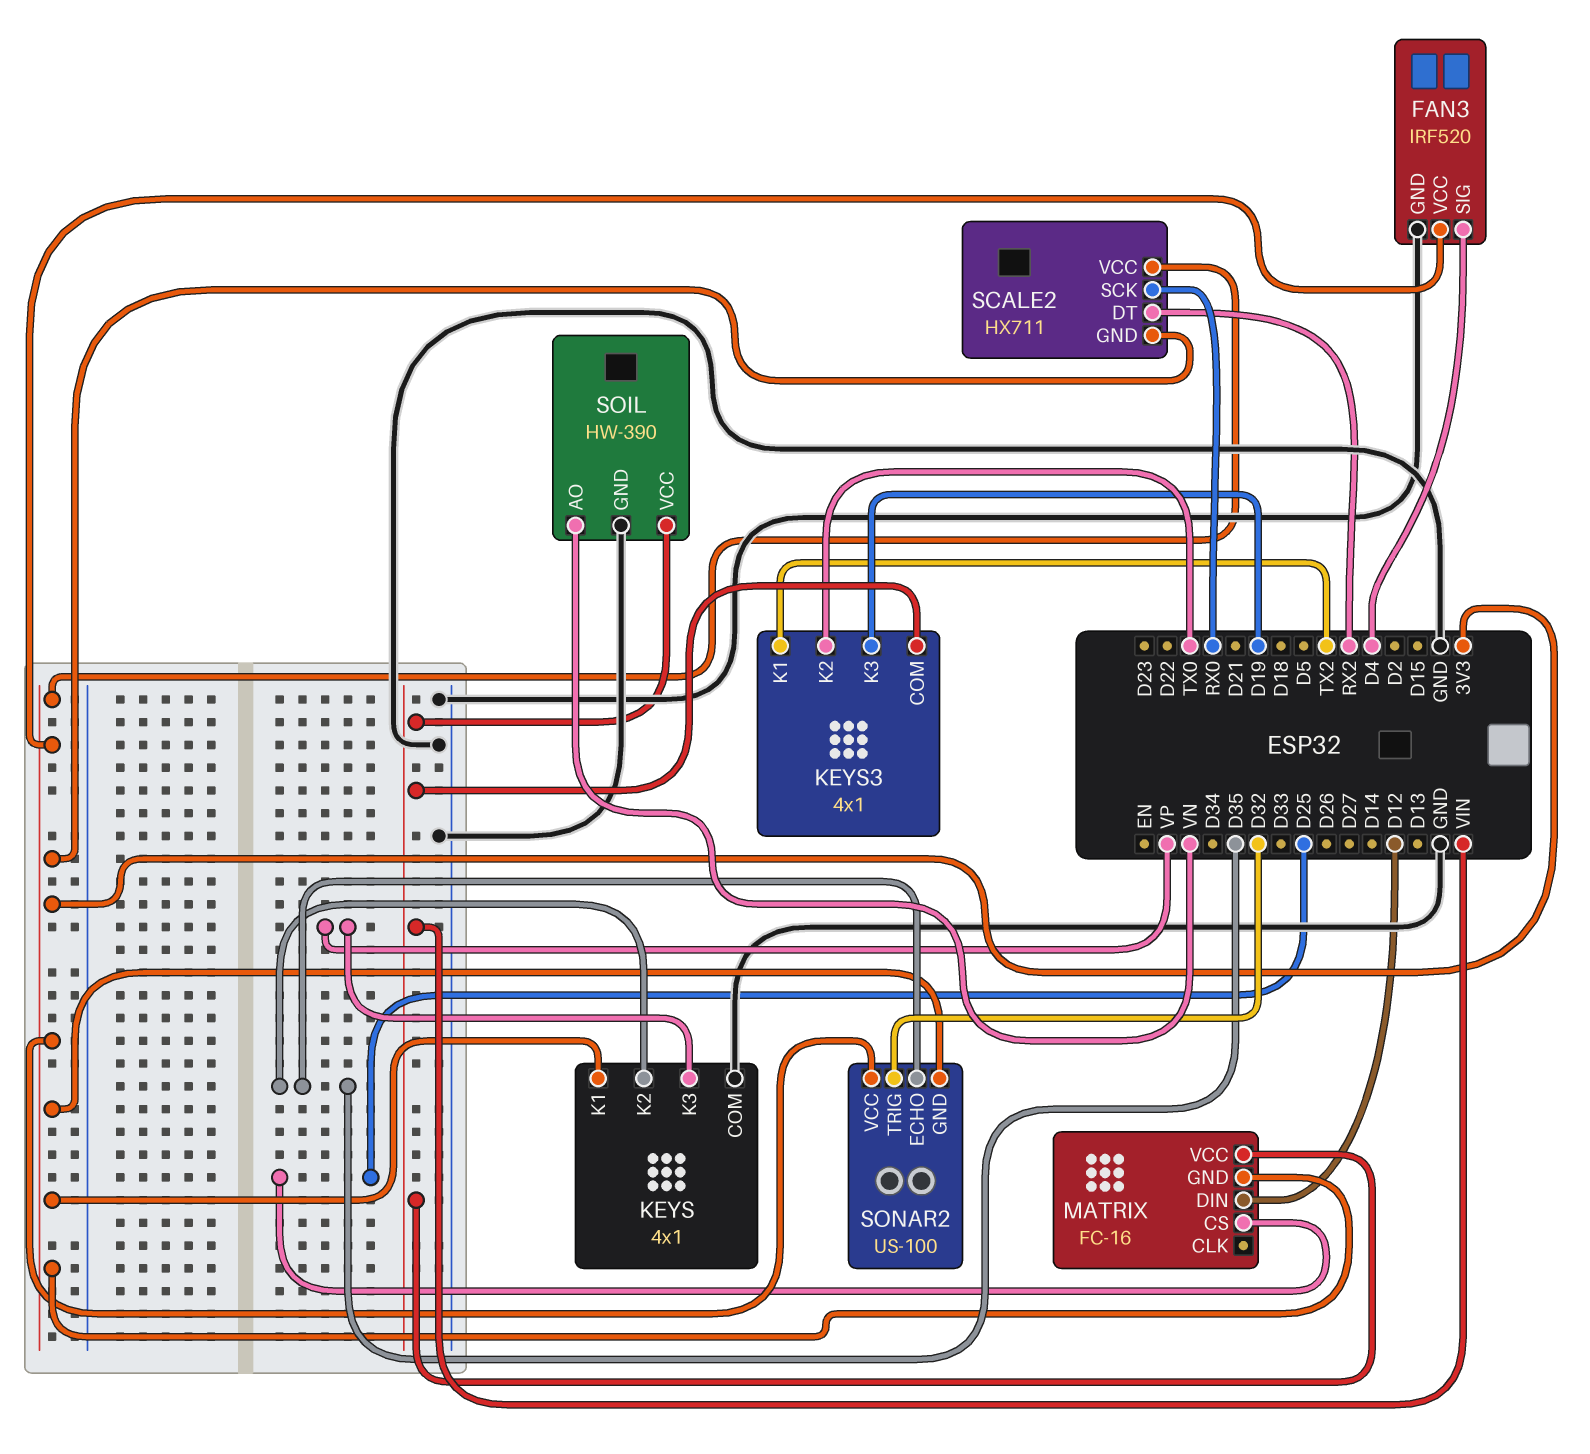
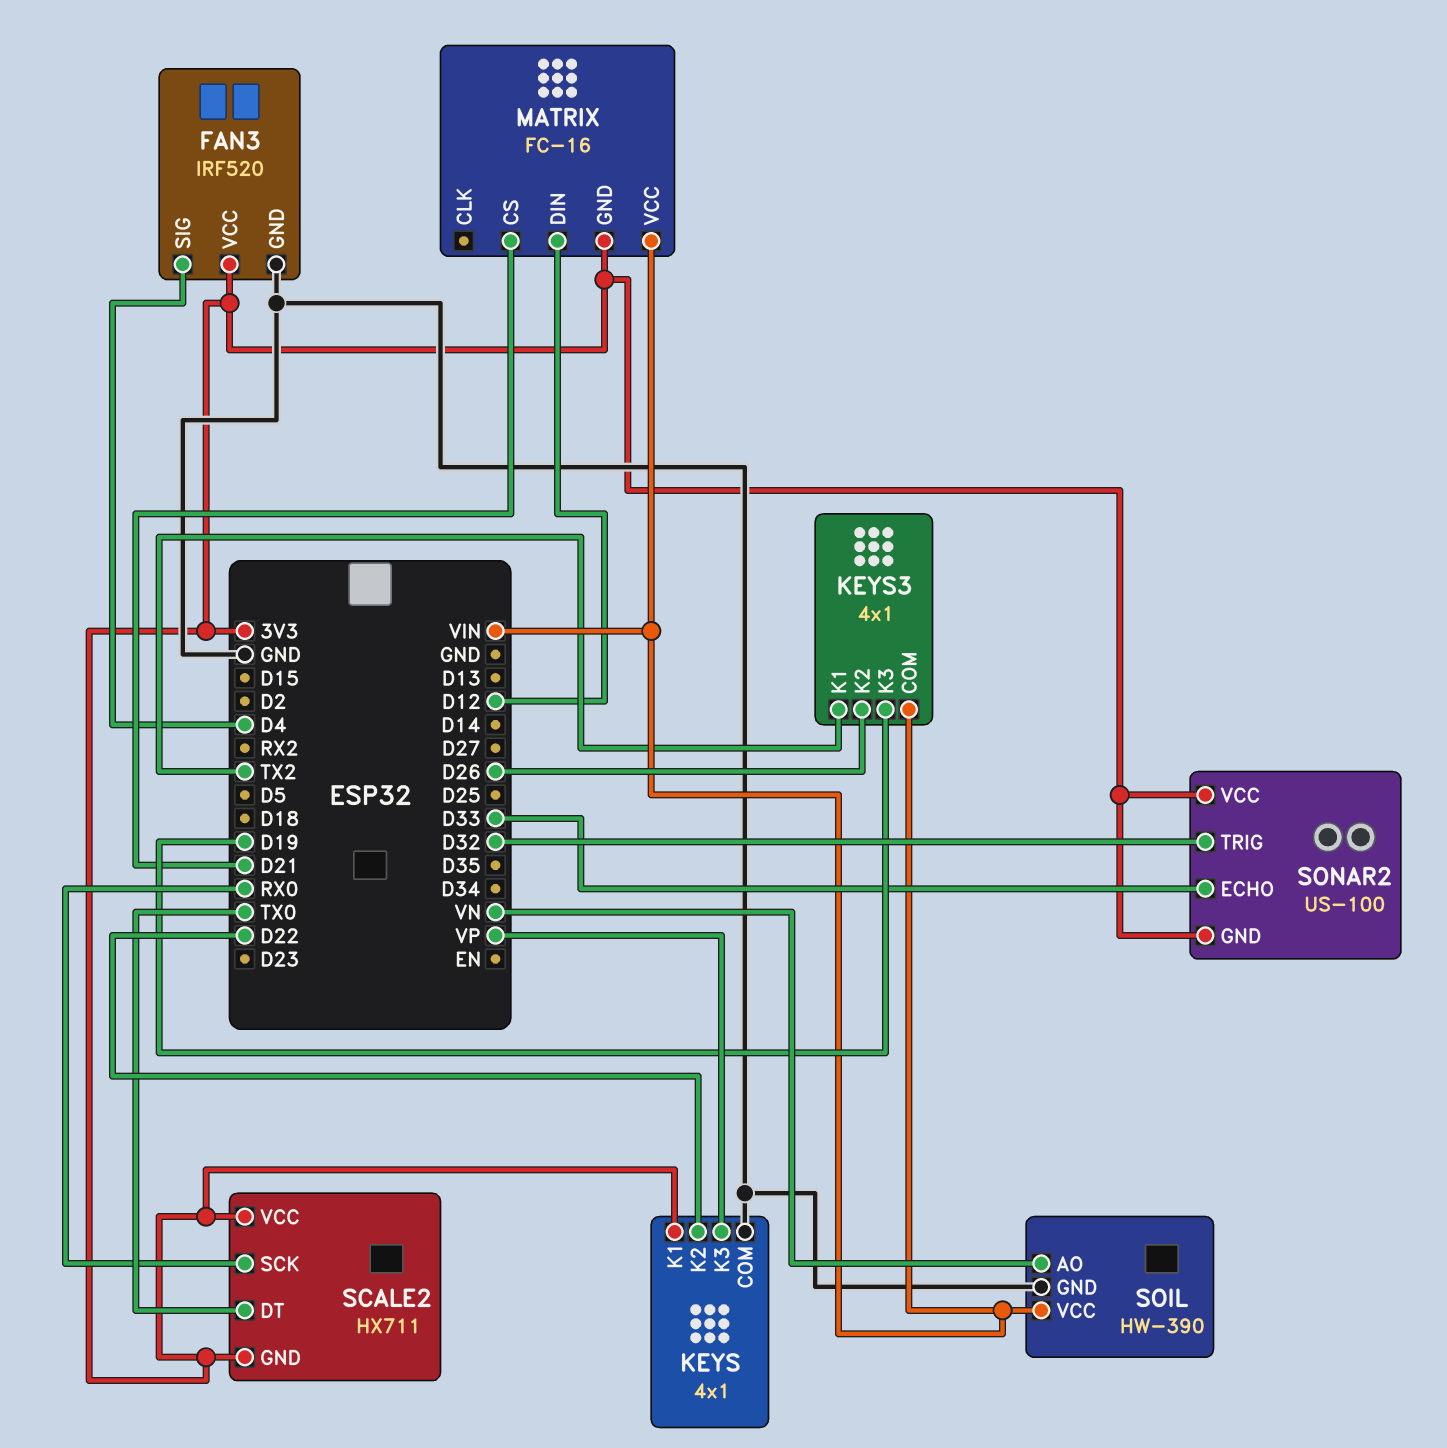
KEYS pin K2: D35 -> D22
KEYS3 pin K2: TX0 -> D26
MATRIX pin CS: D25 -> D21
SCALE2 pin DT: RX2 -> TX0
SONAR2 pin ECHO: D35 -> D33

